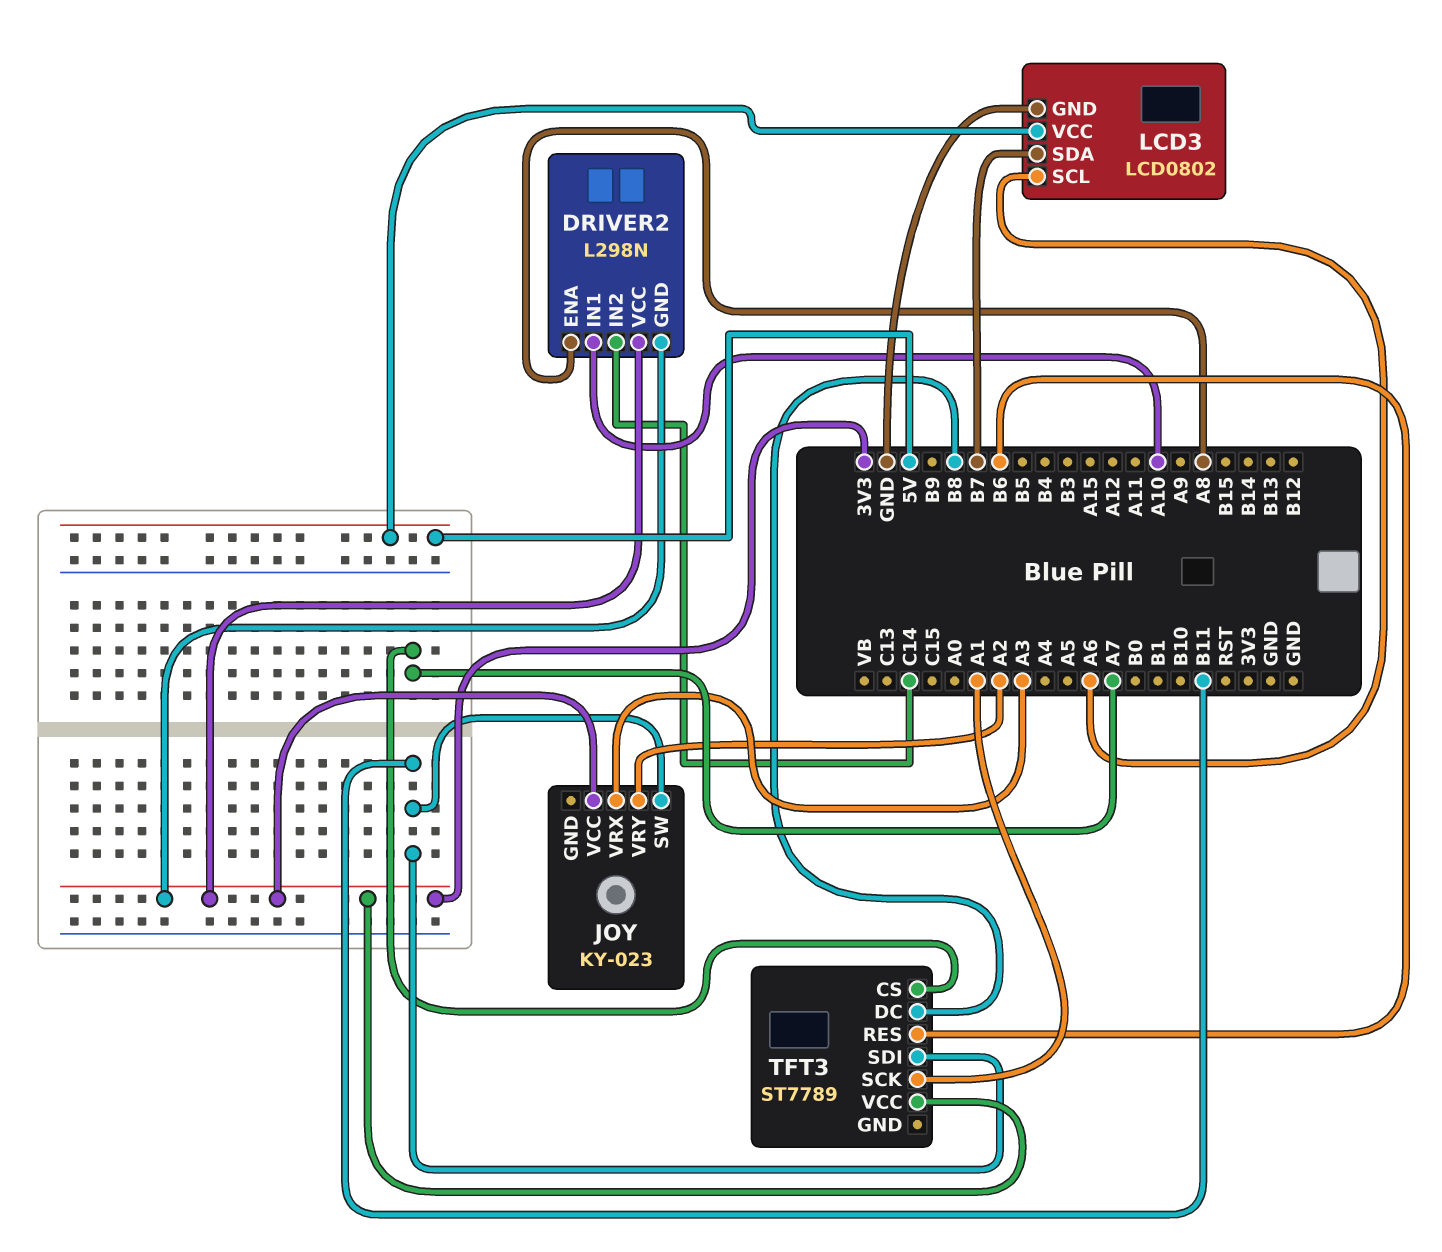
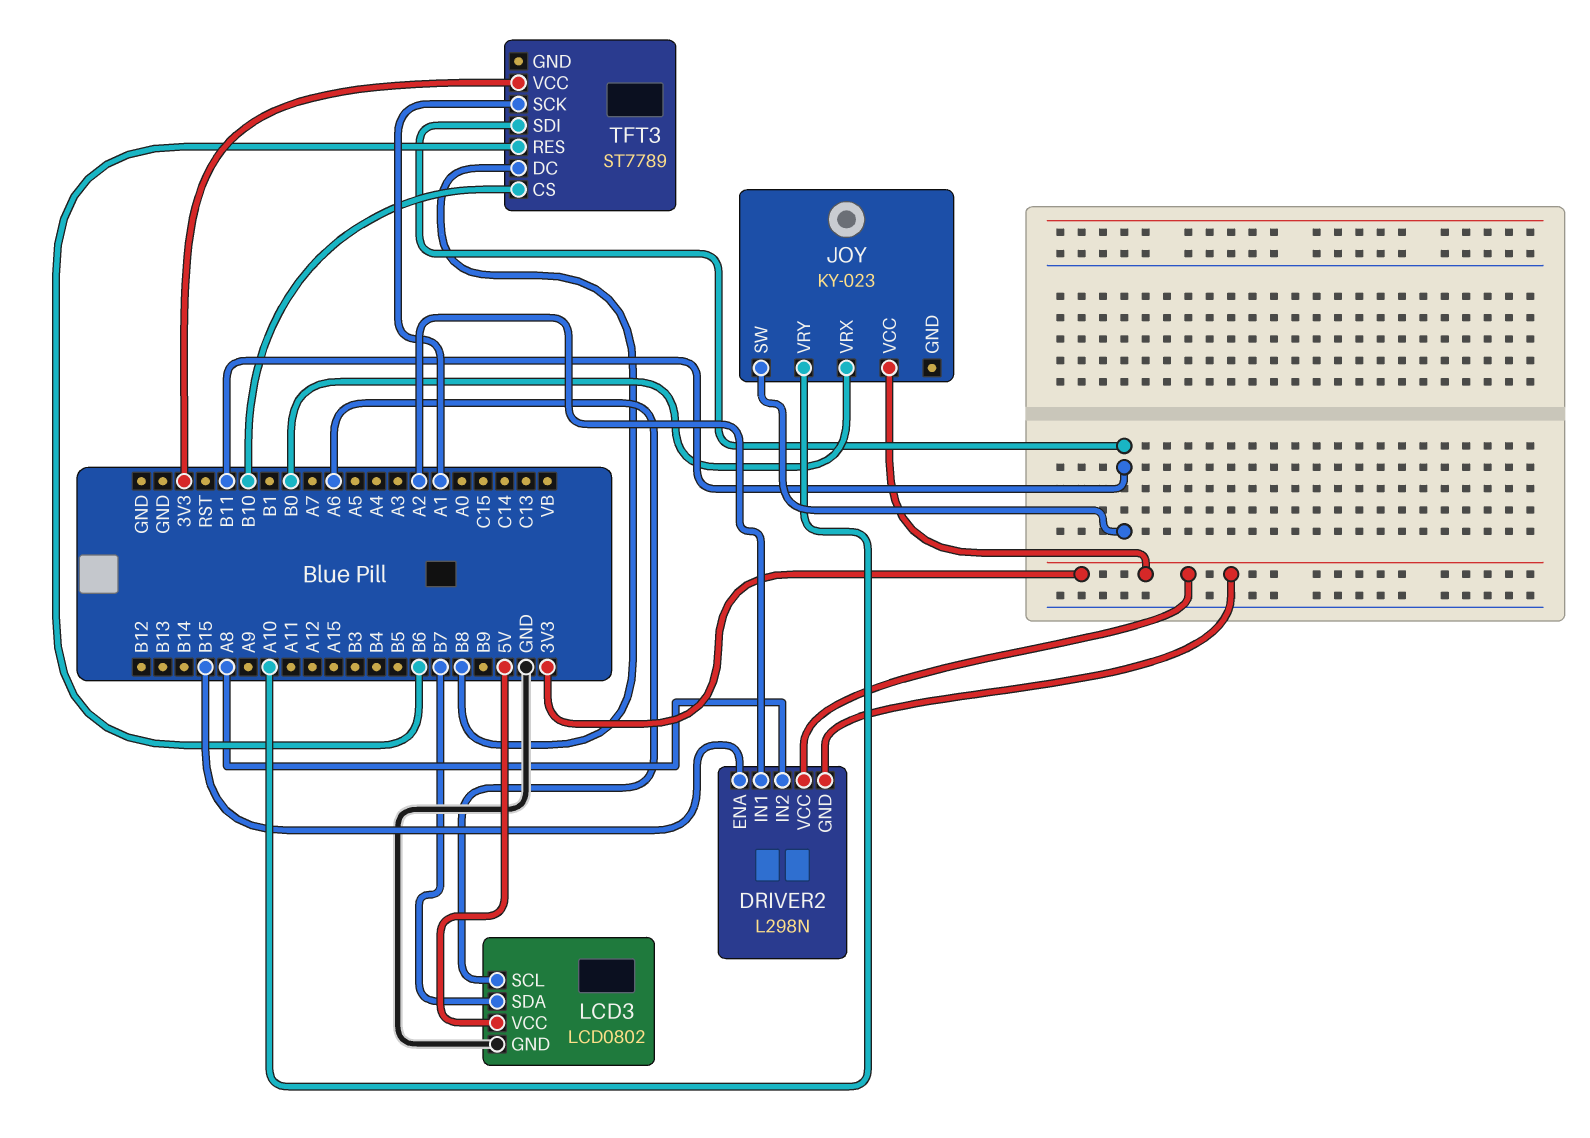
DRIVER2 pin ENA: A8 -> B15
DRIVER2 pin IN1: A10 -> A2
DRIVER2 pin IN2: C14 -> A8
JOY pin VRX: A3 -> B0
JOY pin VRY: A2 -> A10
TFT3 pin CS: A7 -> B10

